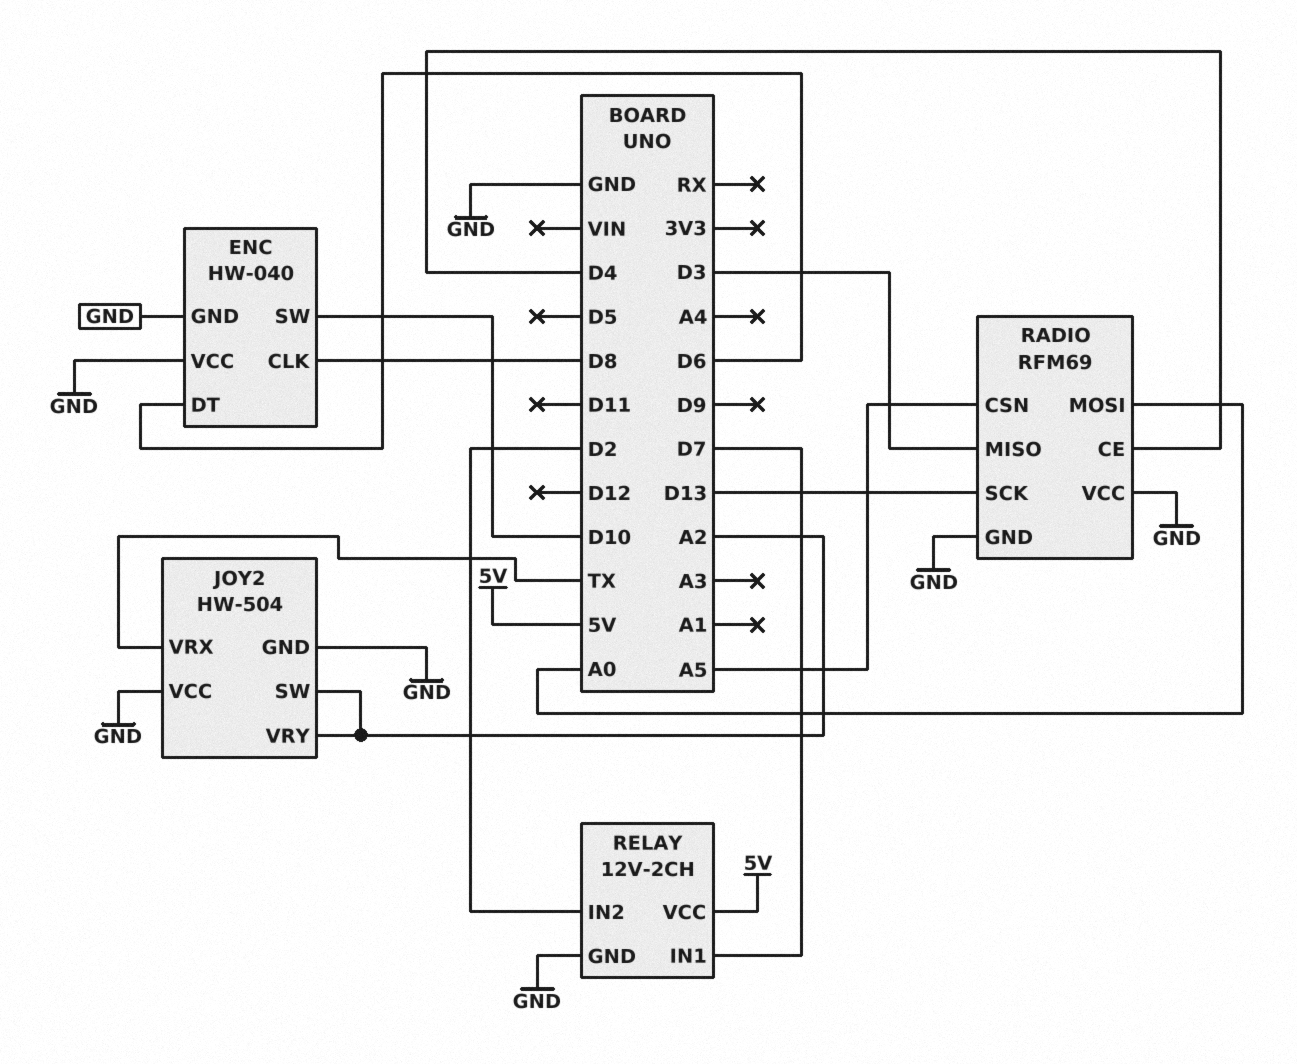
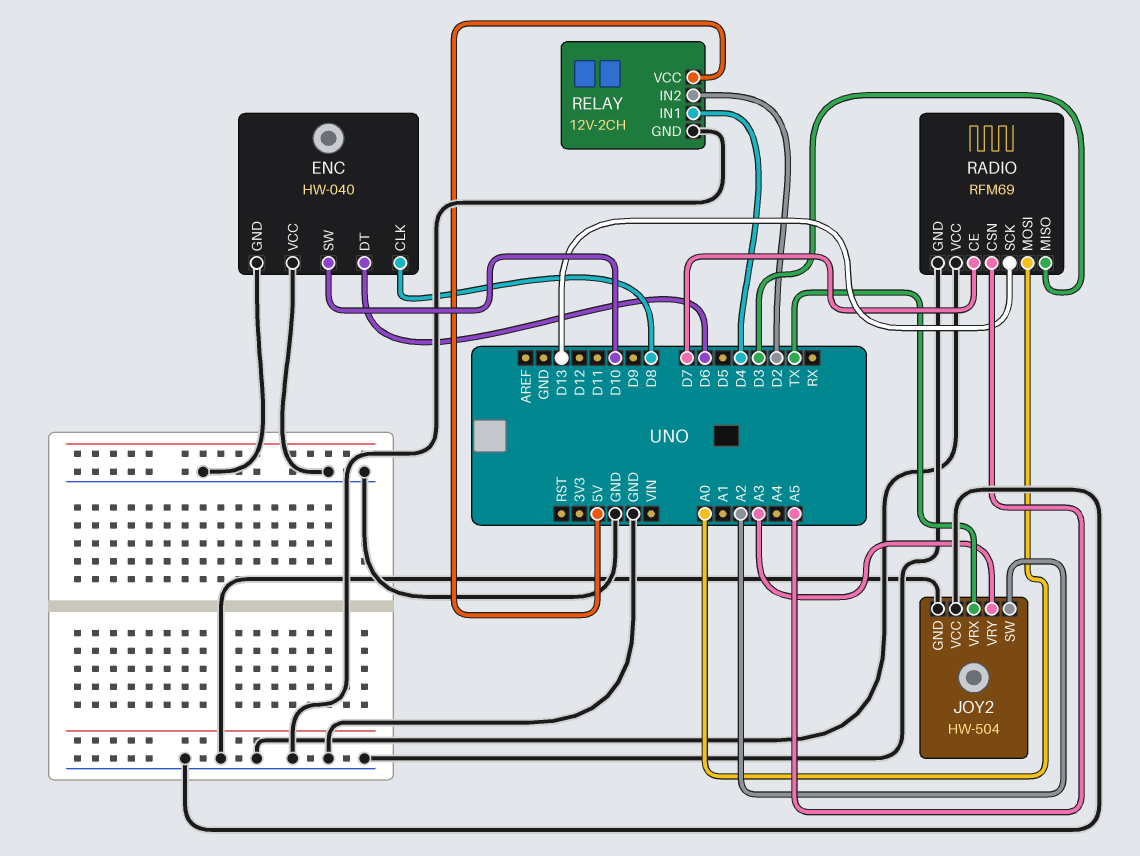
JOY2 pin VRY: A2 -> A3
RADIO pin CE: D4 -> D7
RELAY pin IN1: D7 -> D4

